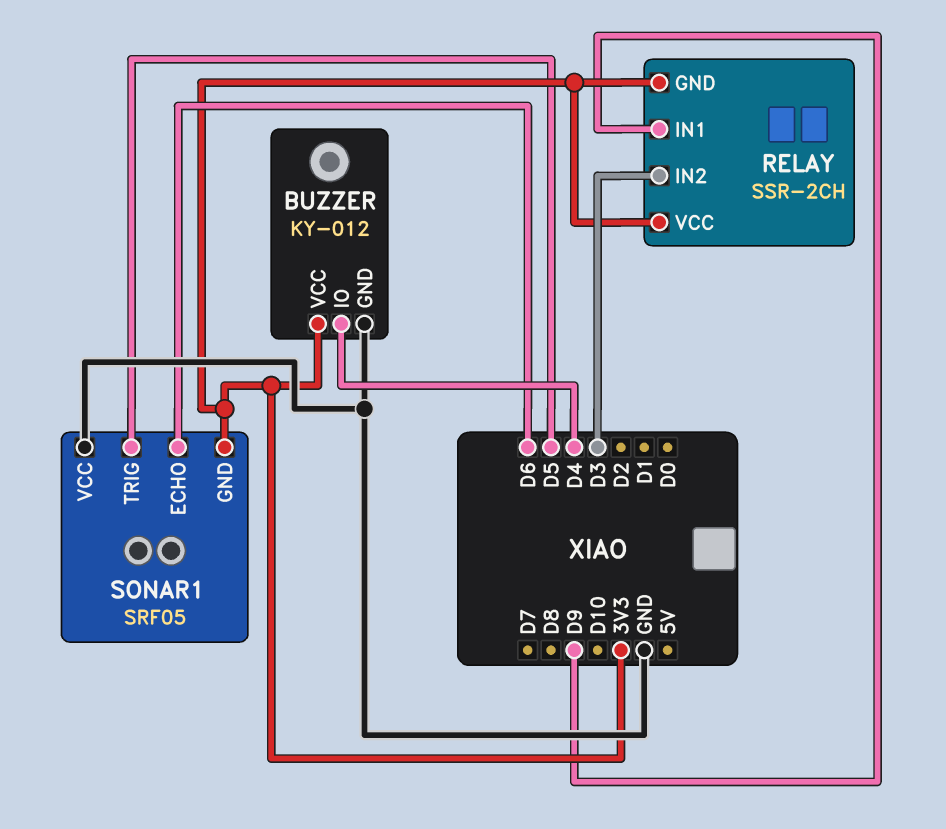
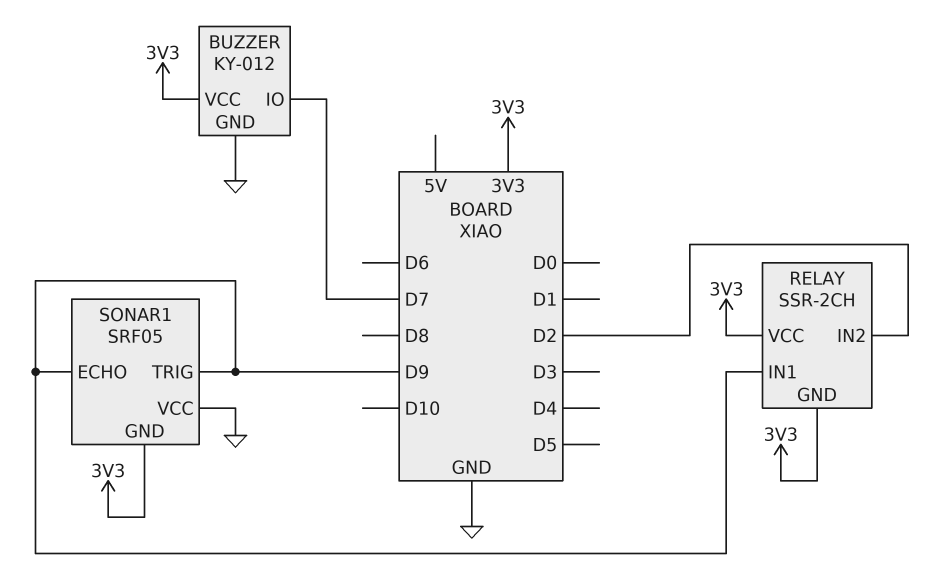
BUZZER pin IO: D4 -> D7
RELAY pin IN2: D3 -> D2
SONAR1 pin ECHO: D6 -> D9
SONAR1 pin TRIG: D5 -> D9

